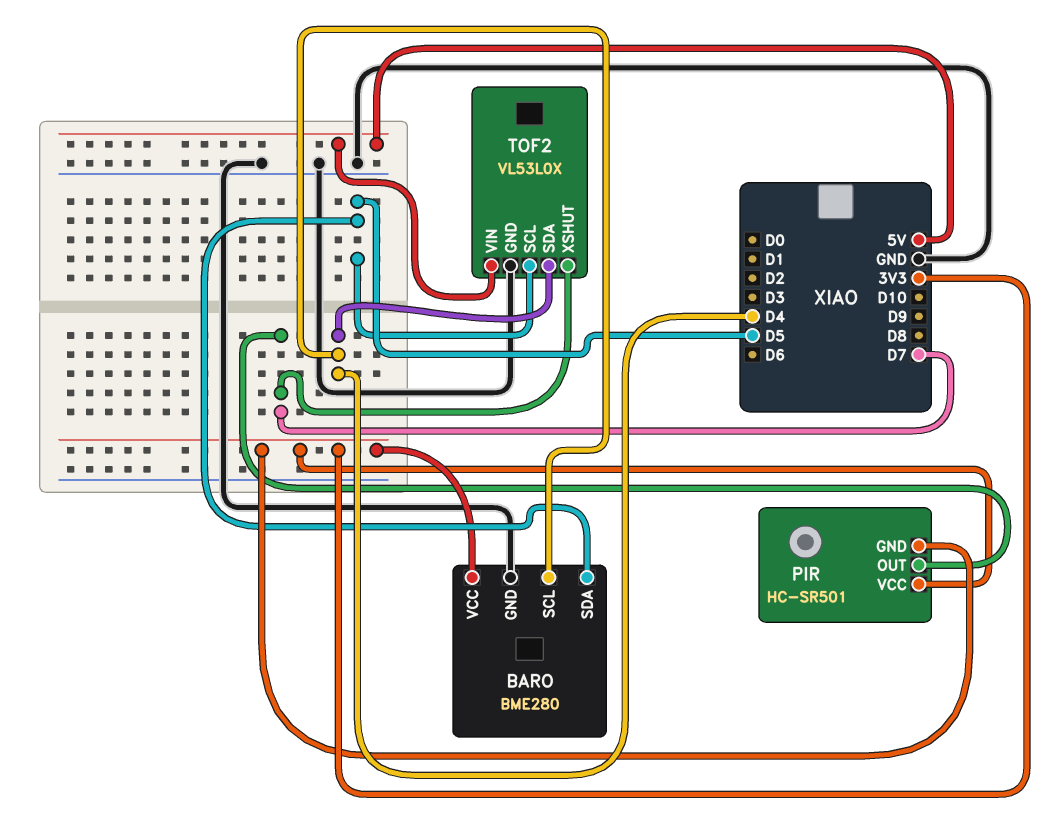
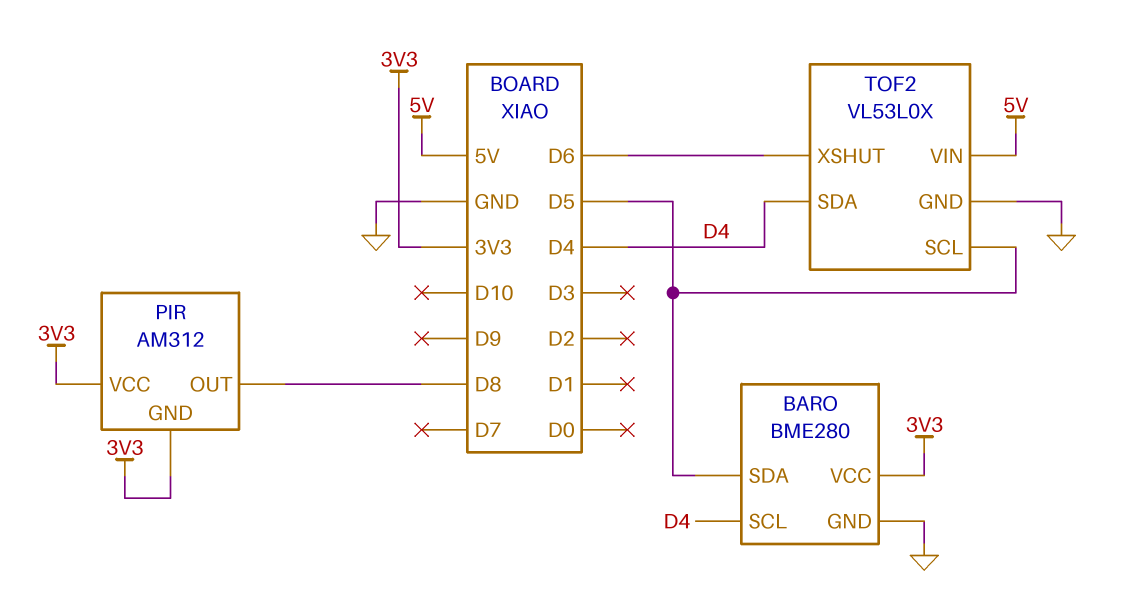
PIR: HC-SR501 -> AM312
PIR pin OUT: D7 -> D8
TOF2 pin XSHUT: D7 -> D6

